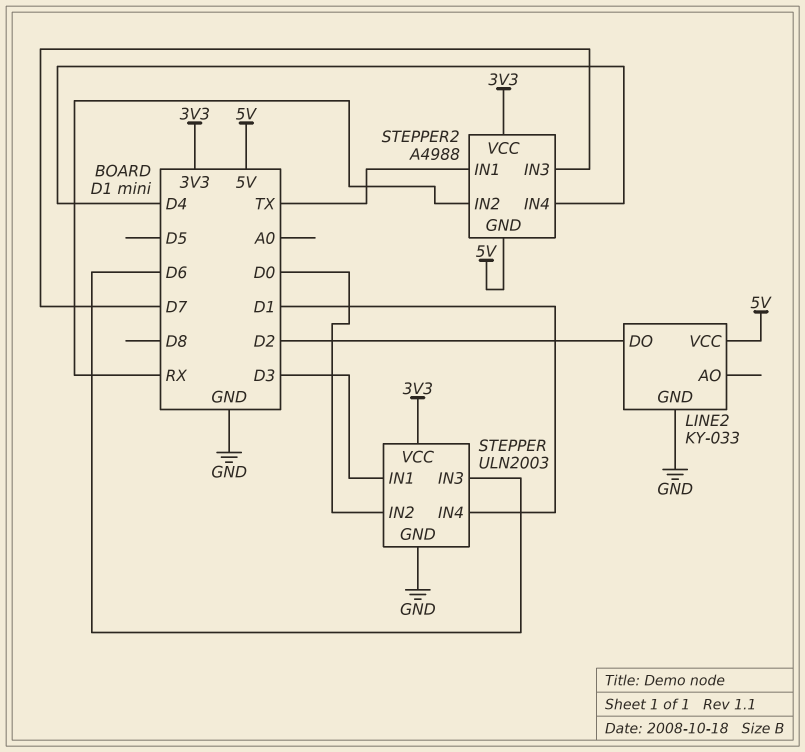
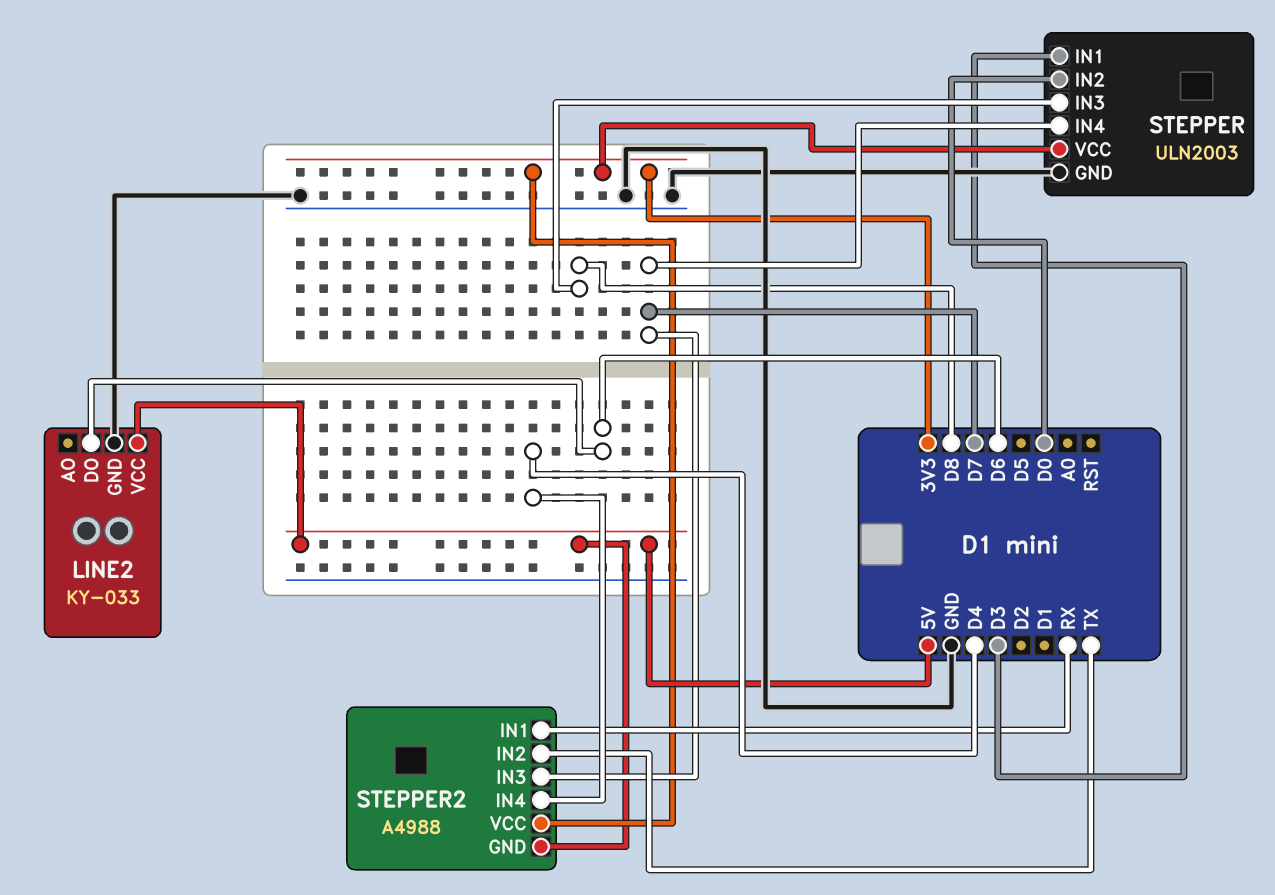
LINE2 pin DO: D2 -> D6
STEPPER pin IN3: D6 -> D8
STEPPER pin IN4: D1 -> D7
STEPPER2 pin IN1: TX -> RX
STEPPER2 pin IN2: RX -> TX

